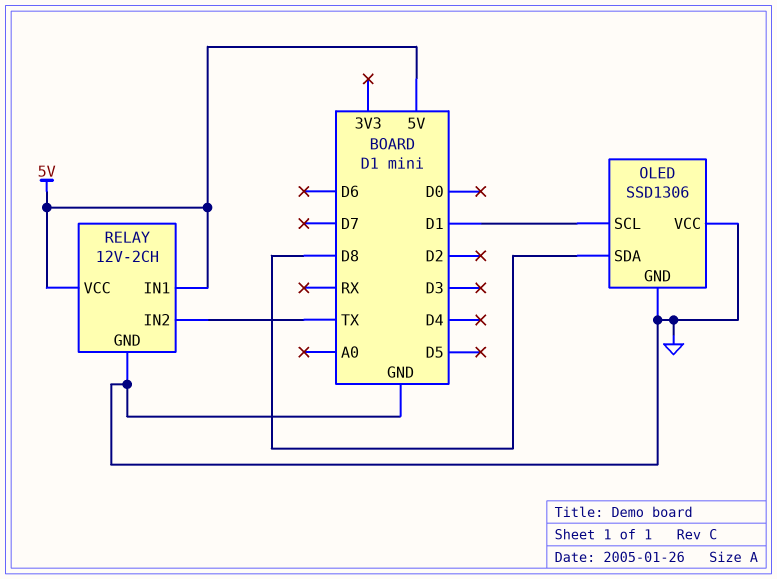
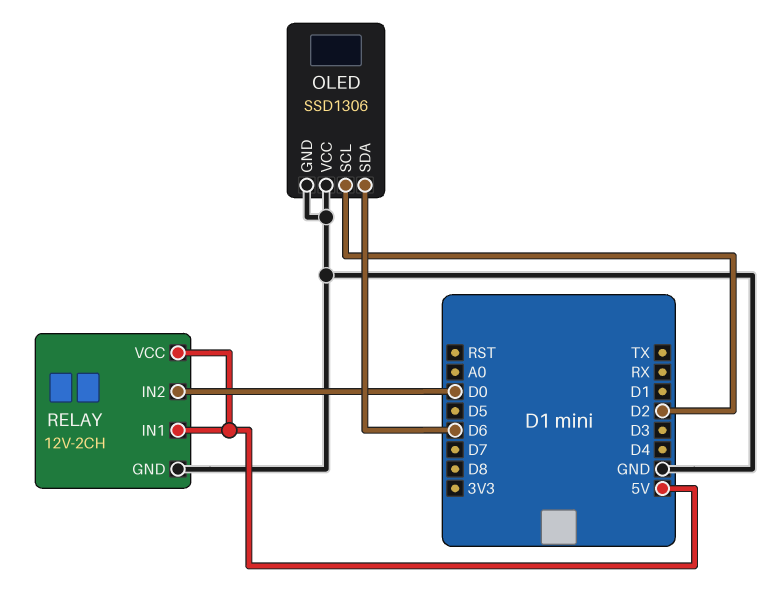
OLED pin SCL: D1 -> D2
OLED pin SDA: D8 -> D6
RELAY pin IN2: TX -> D0

